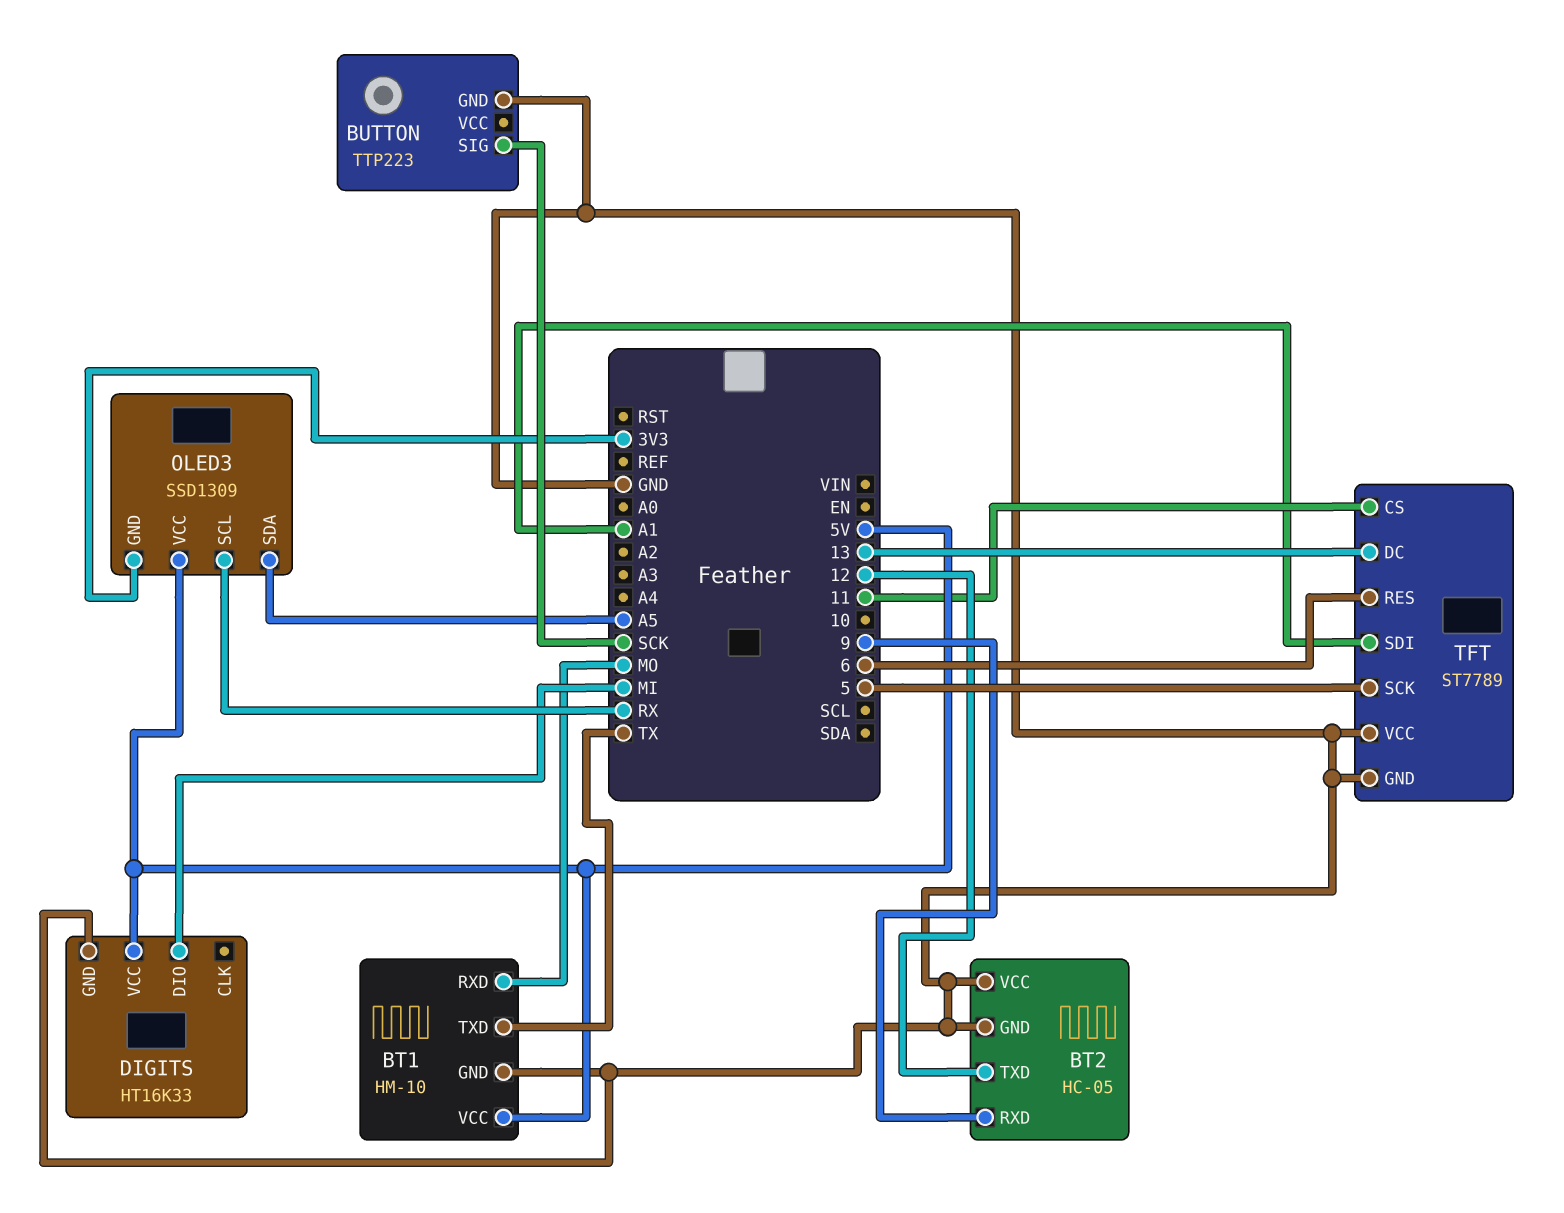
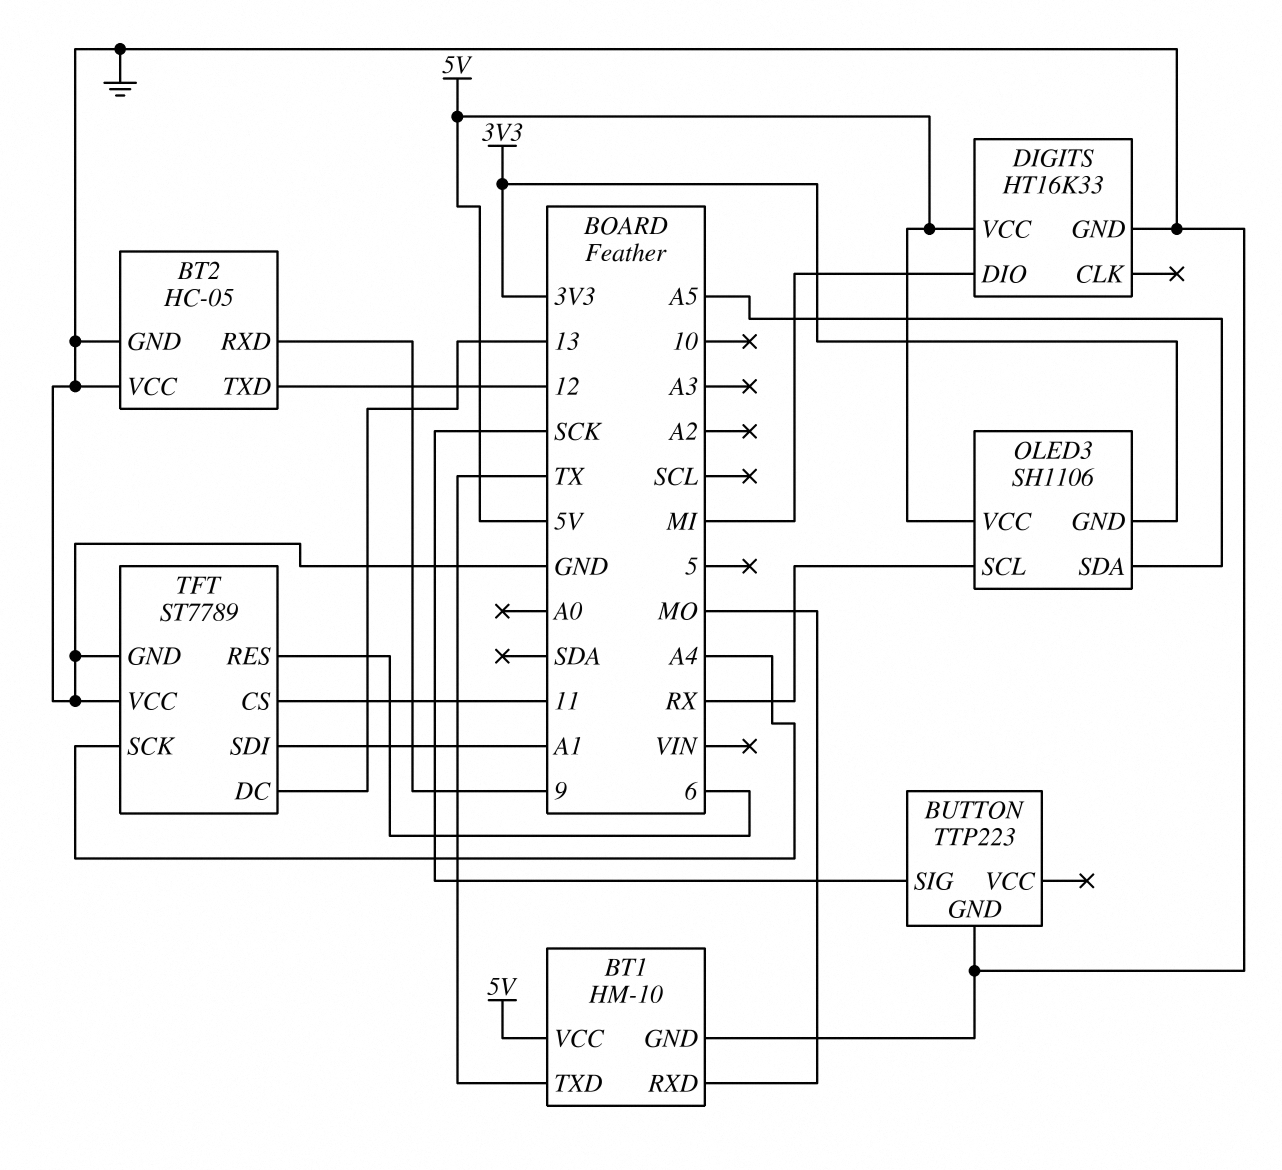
OLED3: SSD1309 -> SH1106
TFT pin SCK: 5 -> A4

